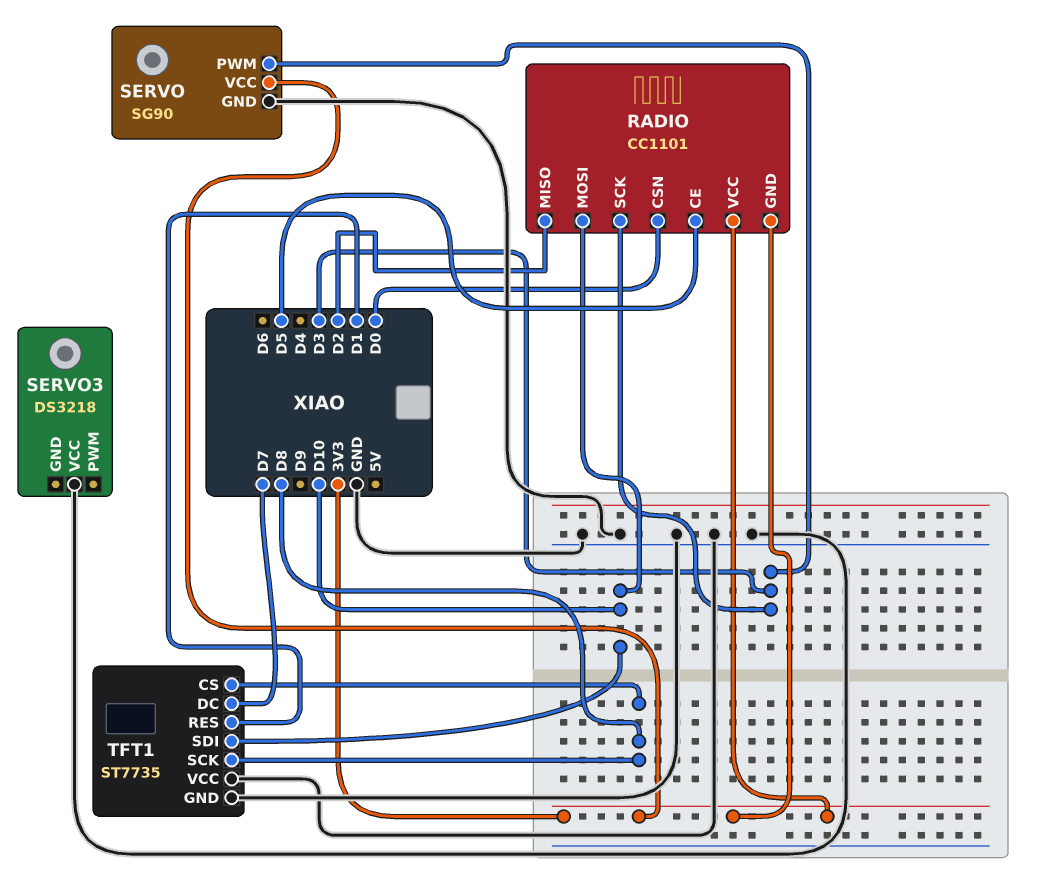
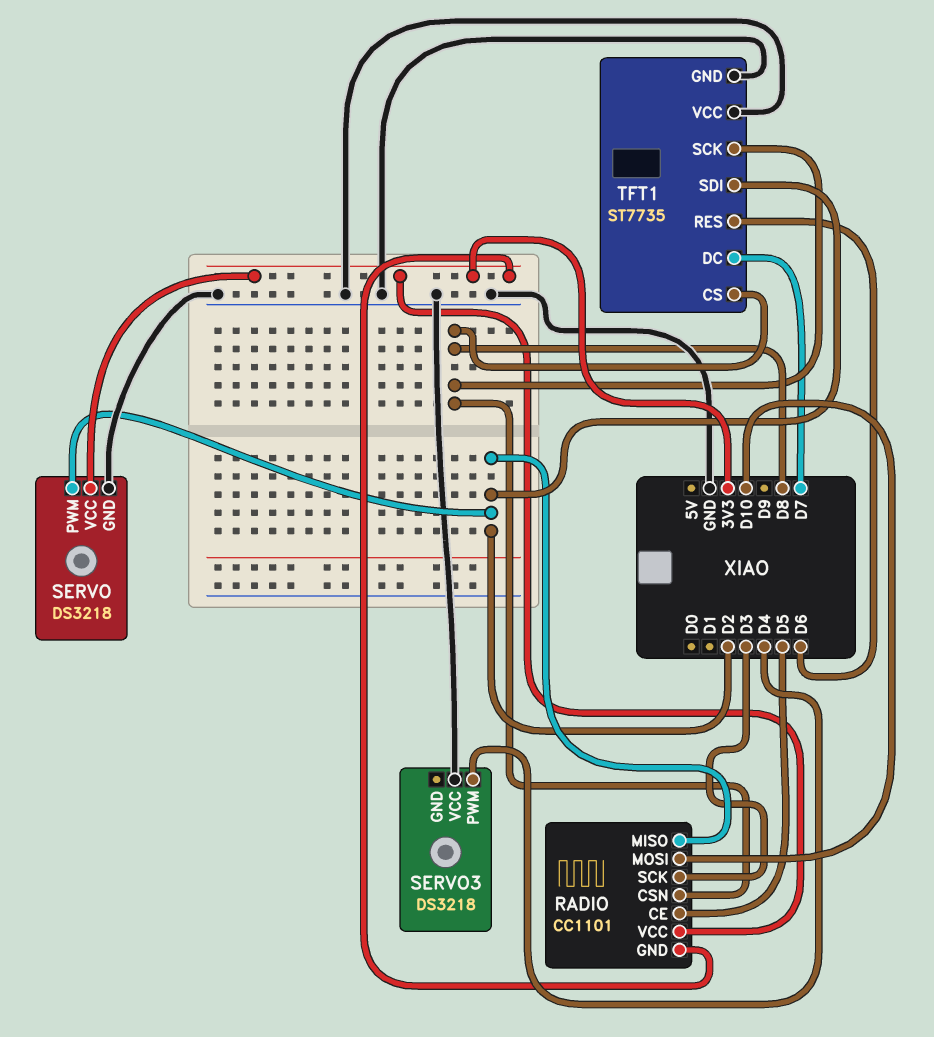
RADIO pin CSN: D0 -> D8
SERVO: SG90 -> DS3218
SERVO pin PWM: D3 -> D2
SERVO3 pin PWM: none -> D4
TFT1 pin RES: D1 -> D6
TFT1 pin SDI: D10 -> D2

